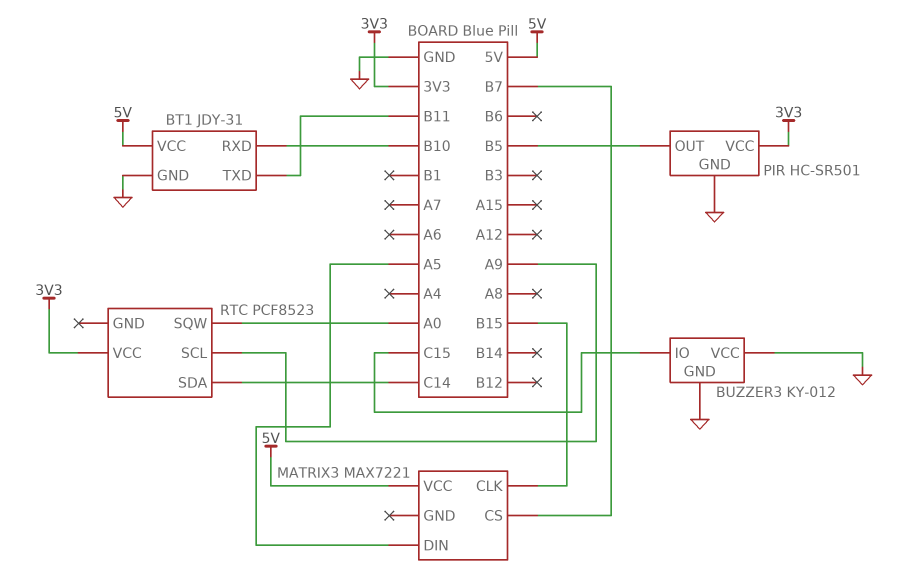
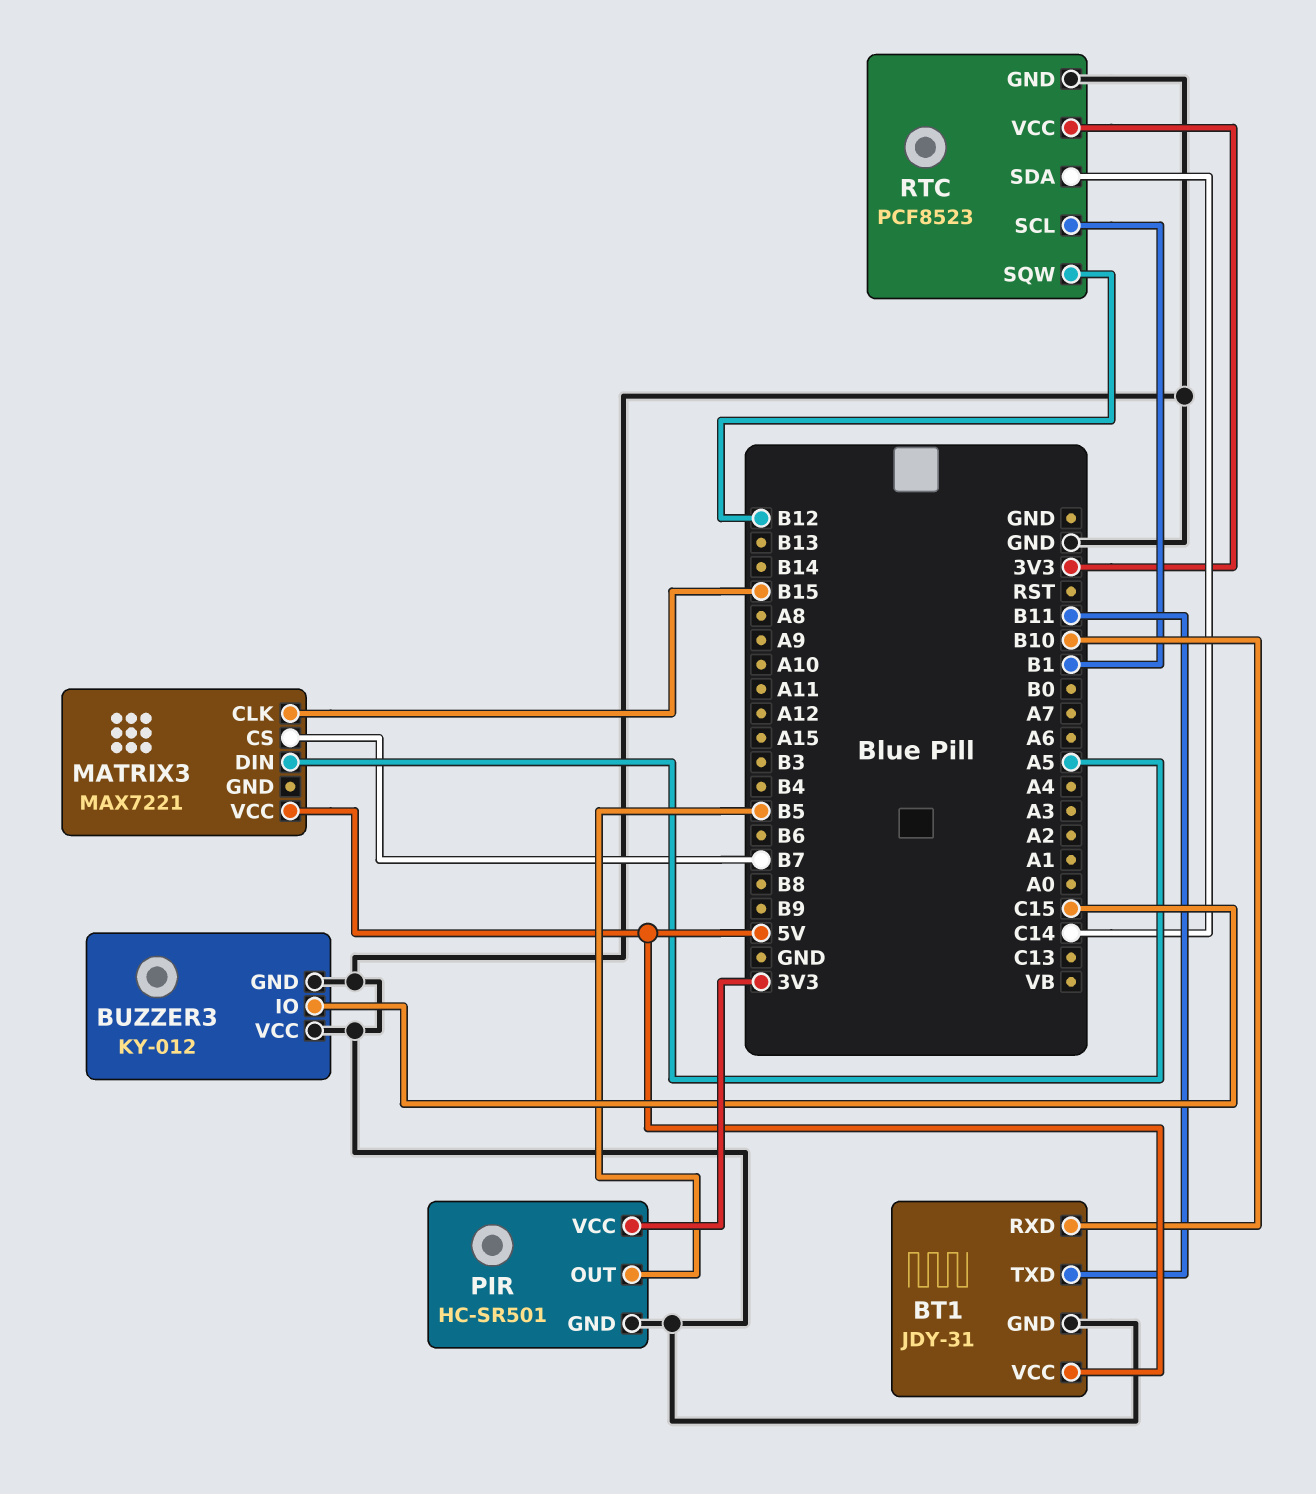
RTC pin GND: none -> GND
RTC pin SCL: A9 -> B1
RTC pin SQW: A0 -> B12

